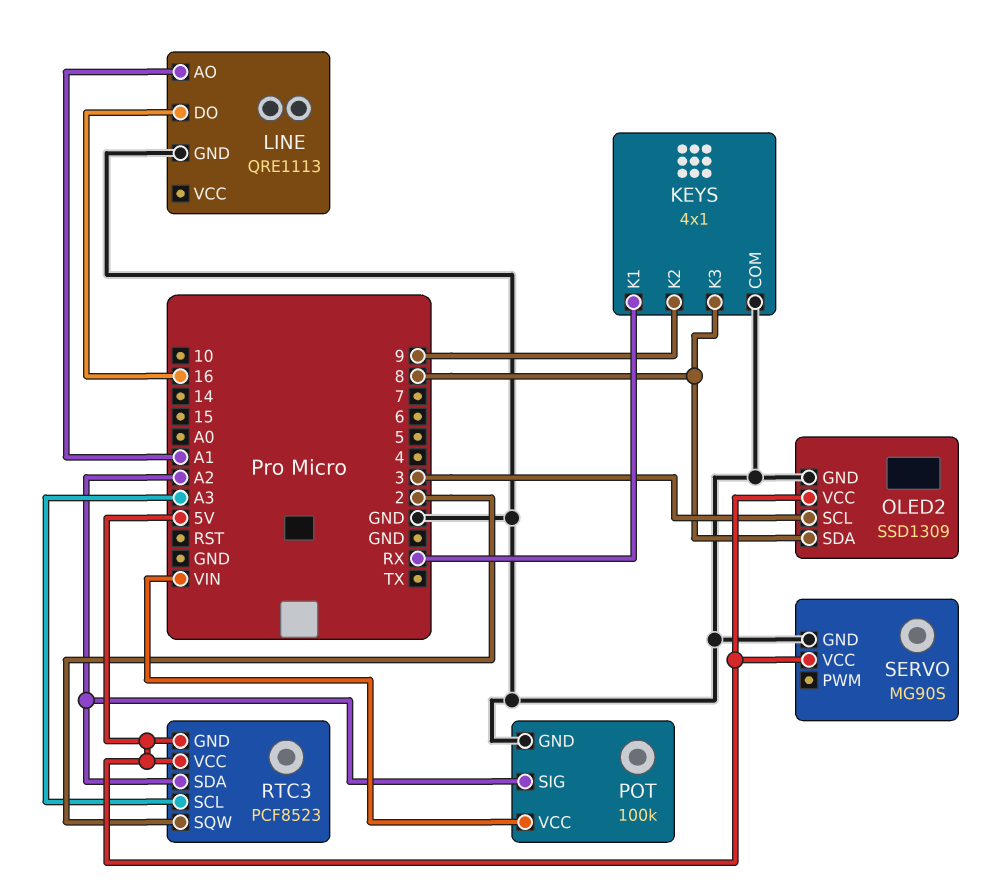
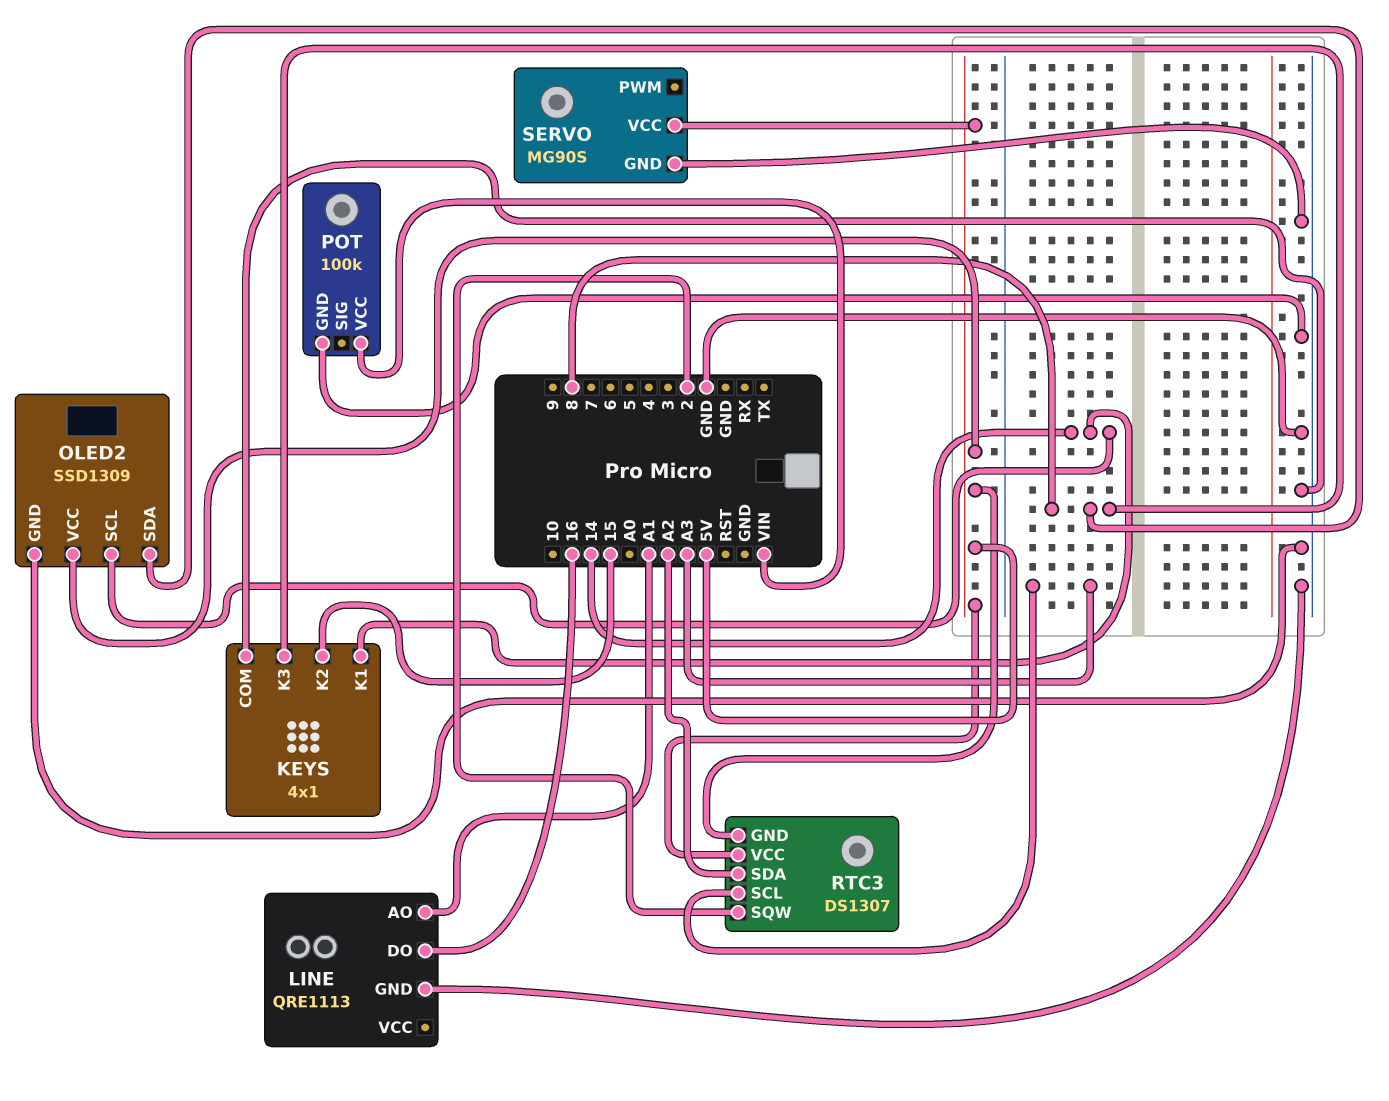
KEYS pin K1: RX -> 14
KEYS pin K2: 9 -> 15
OLED2 pin SCL: 3 -> 14
POT pin SIG: A2 -> none
RTC3: PCF8523 -> DS1307

